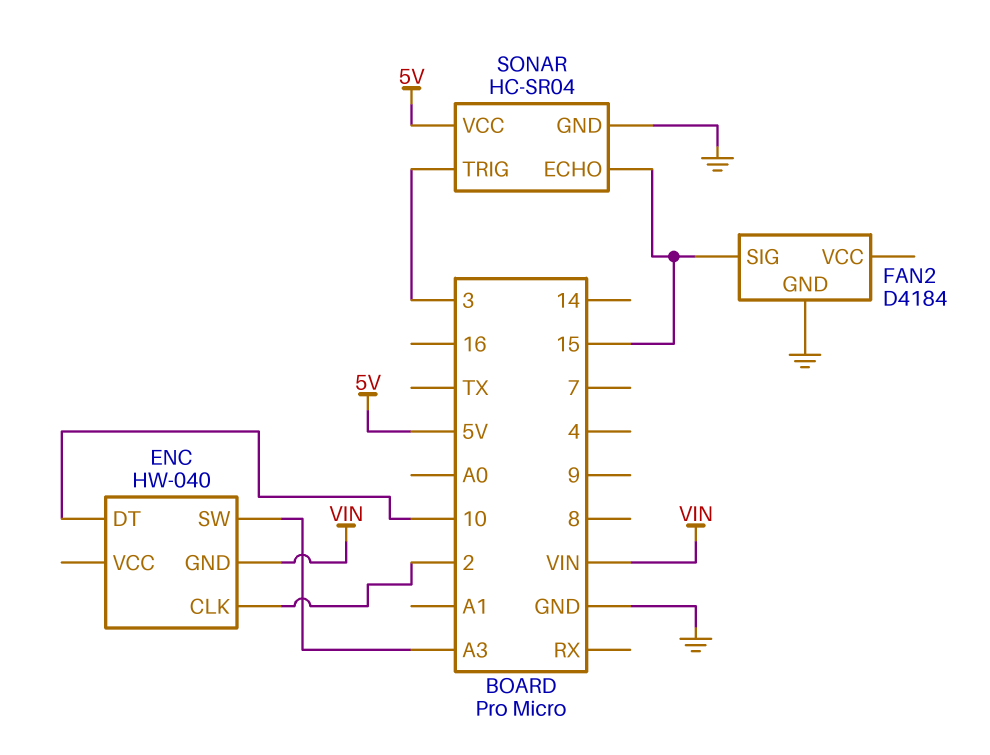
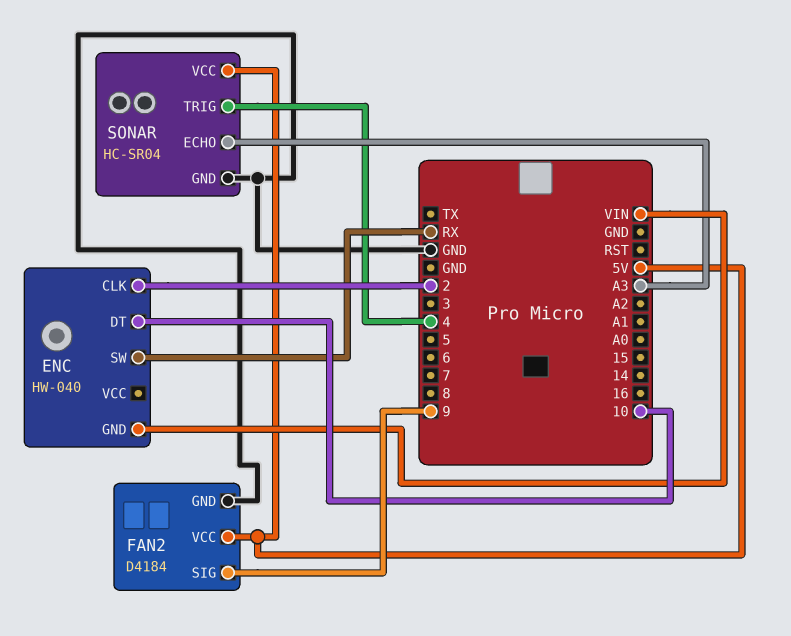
ENC pin SW: A3 -> RX
FAN2 pin SIG: 15 -> 9
FAN2 pin VCC: none -> 5V
SONAR pin ECHO: 15 -> A3
SONAR pin TRIG: 3 -> 4

